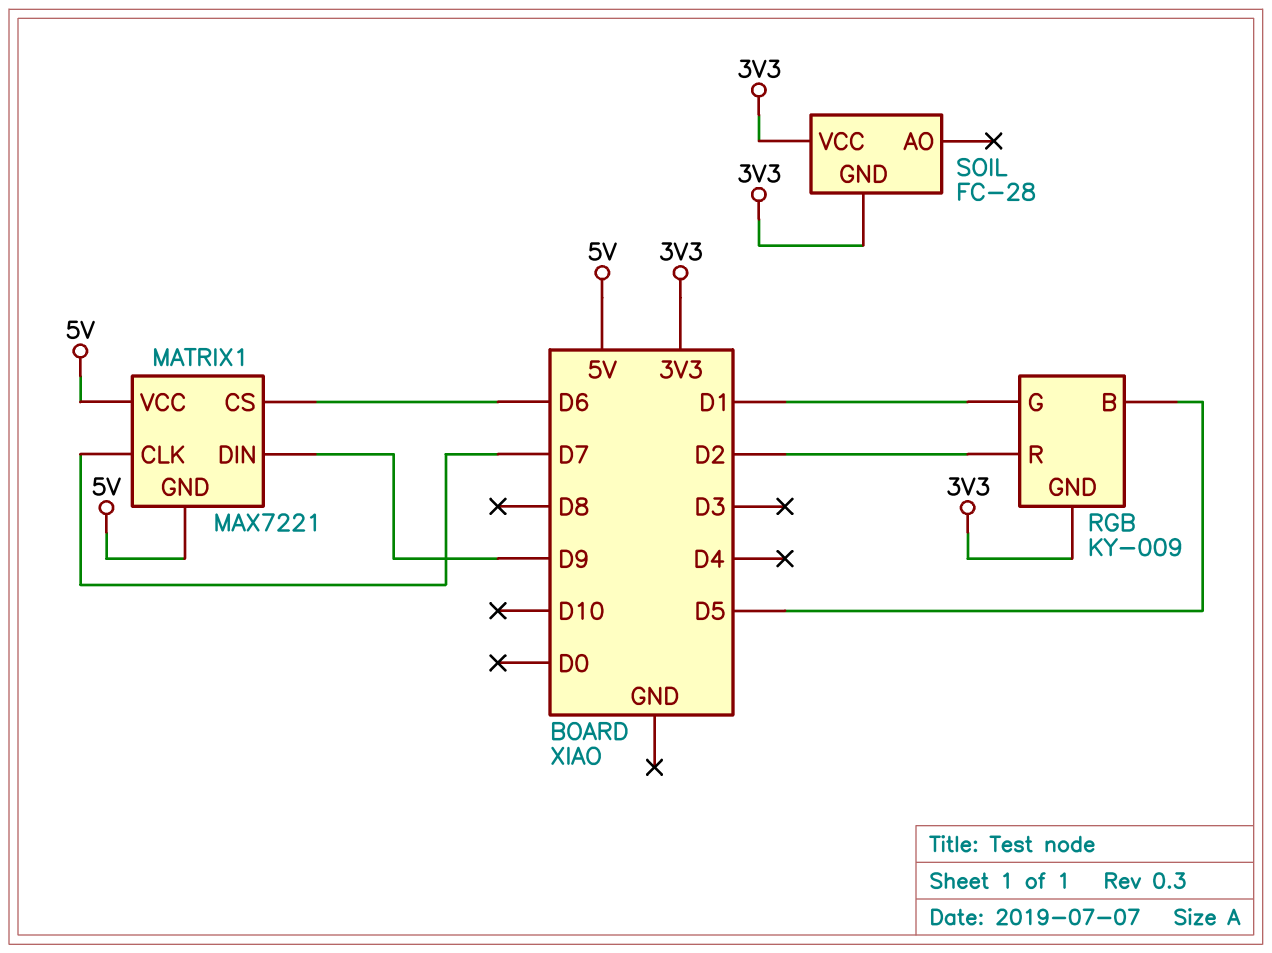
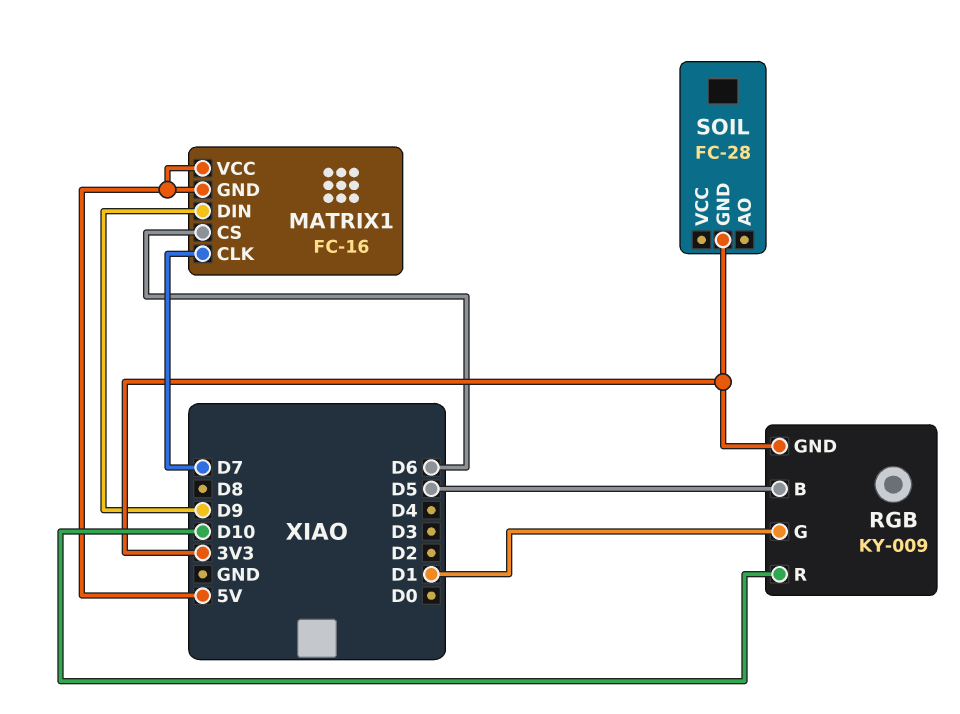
MATRIX1: MAX7221 -> FC-16
RGB pin R: D2 -> D10
SOIL pin VCC: 3V3 -> none

